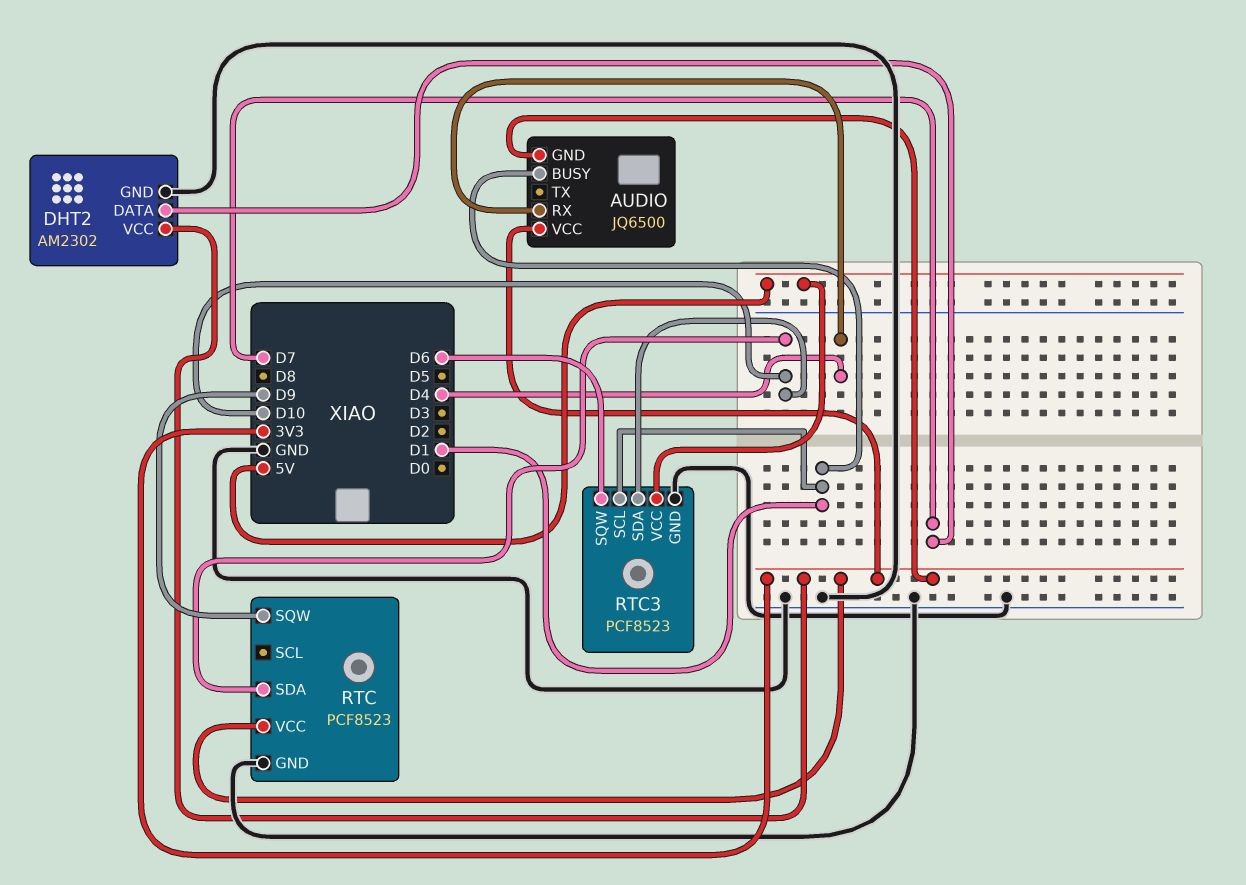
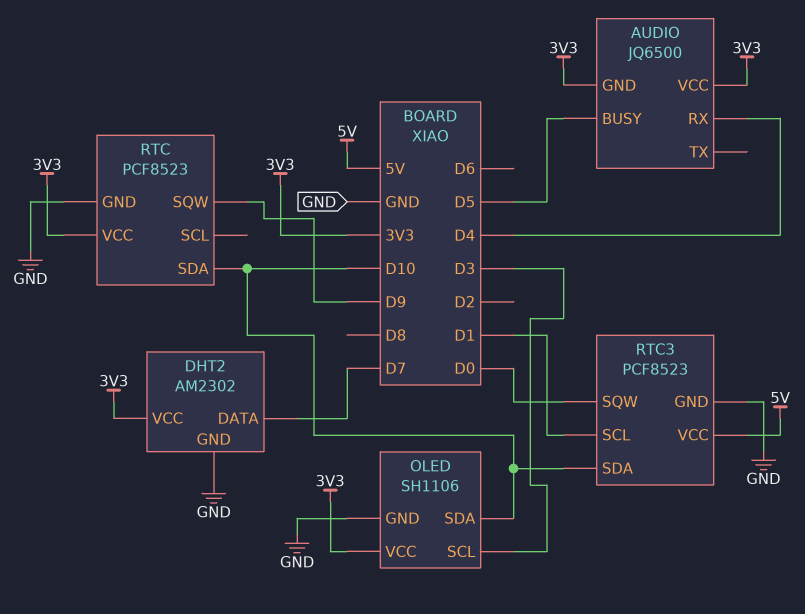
AUDIO pin BUSY: D1 -> D5
OLED: none -> SH1106
OLED pin GND: none -> GND
OLED pin SCL: none -> D3
OLED pin SDA: none -> D10
OLED pin VCC: none -> 3V3
RTC3 pin SQW: D6 -> D0

